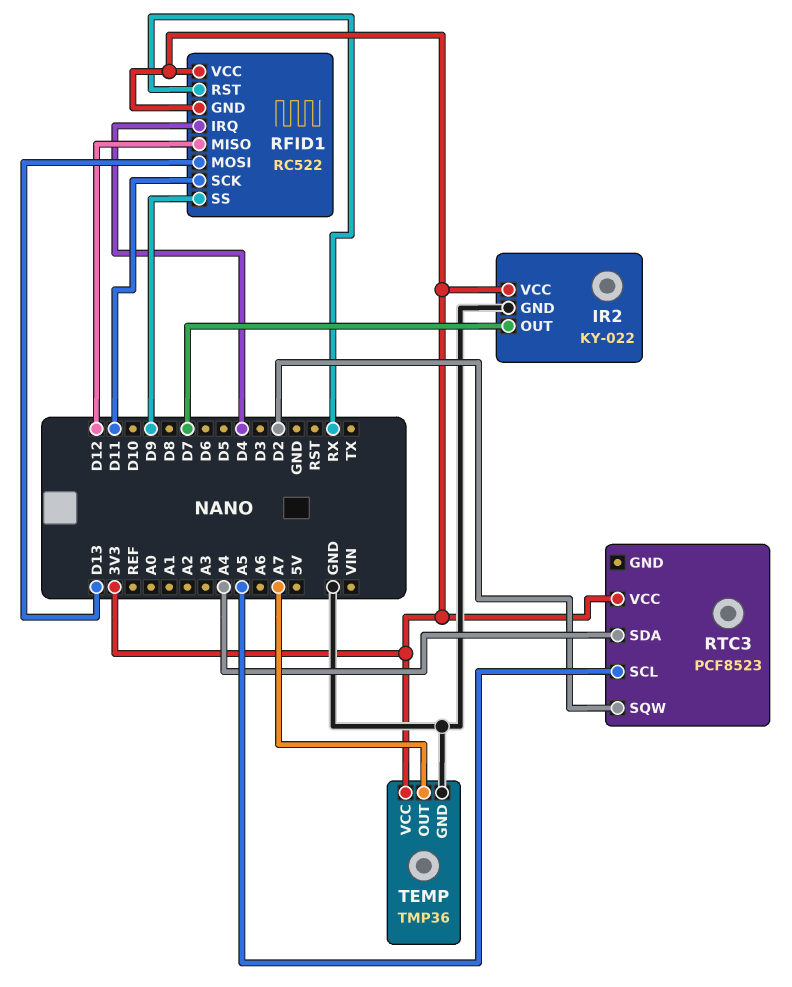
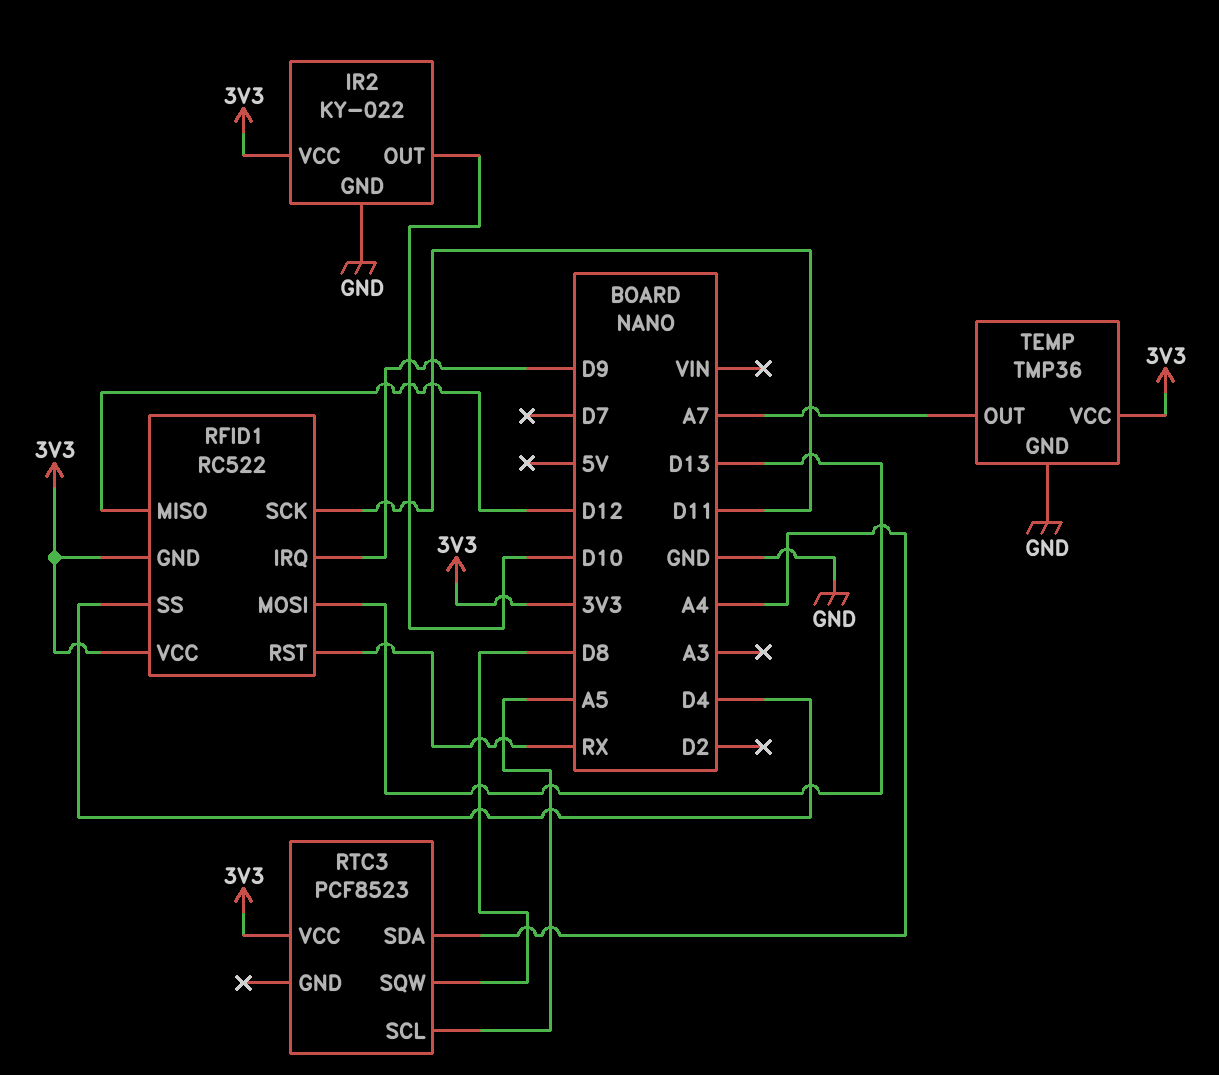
IR2 pin OUT: D7 -> D10
RFID1 pin IRQ: D4 -> D9
RFID1 pin SS: D9 -> D4
RTC3 pin SQW: D2 -> D8

